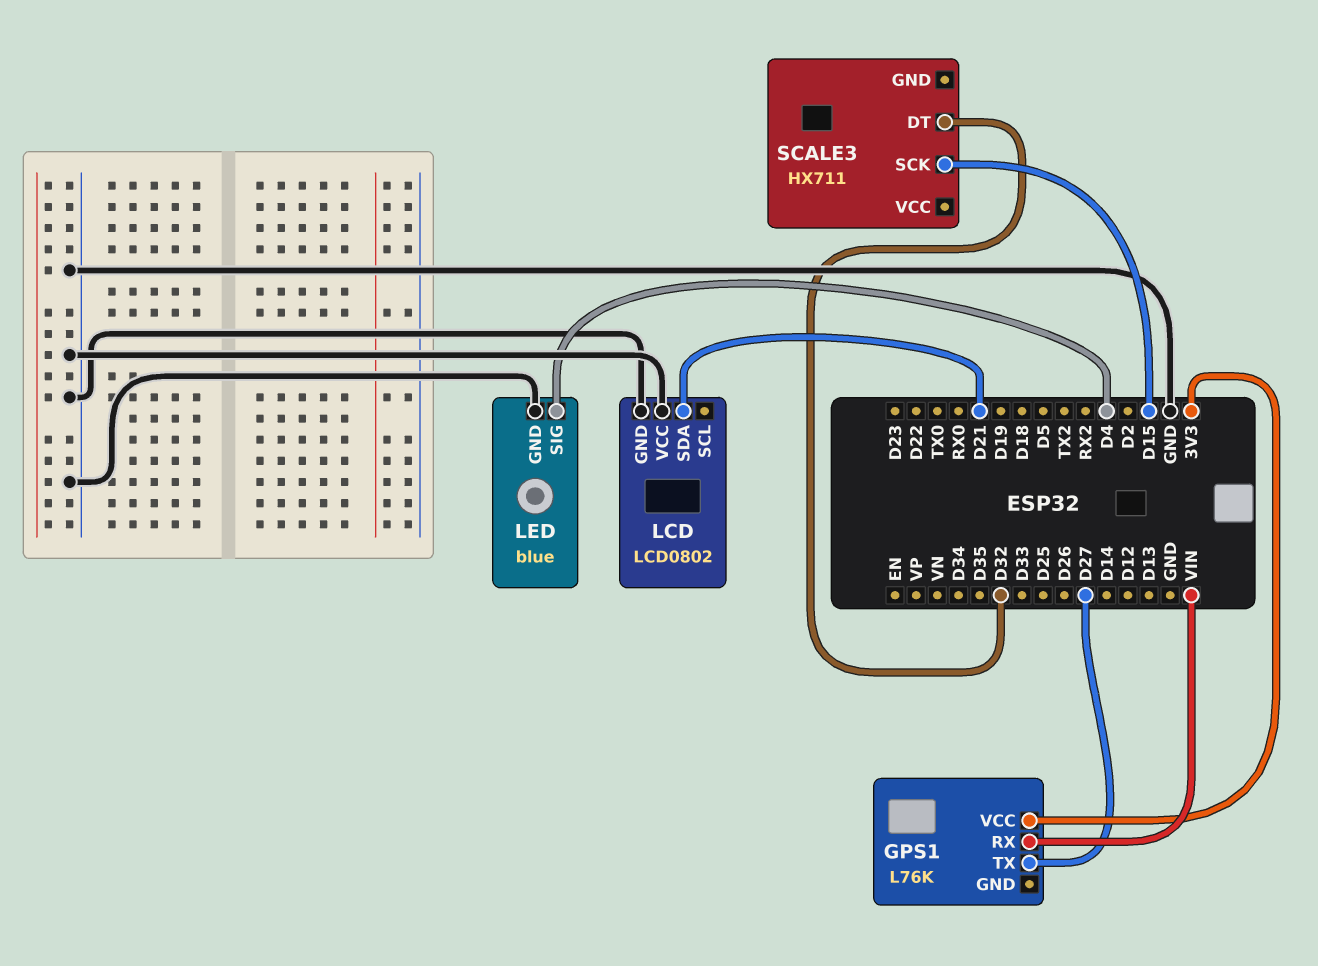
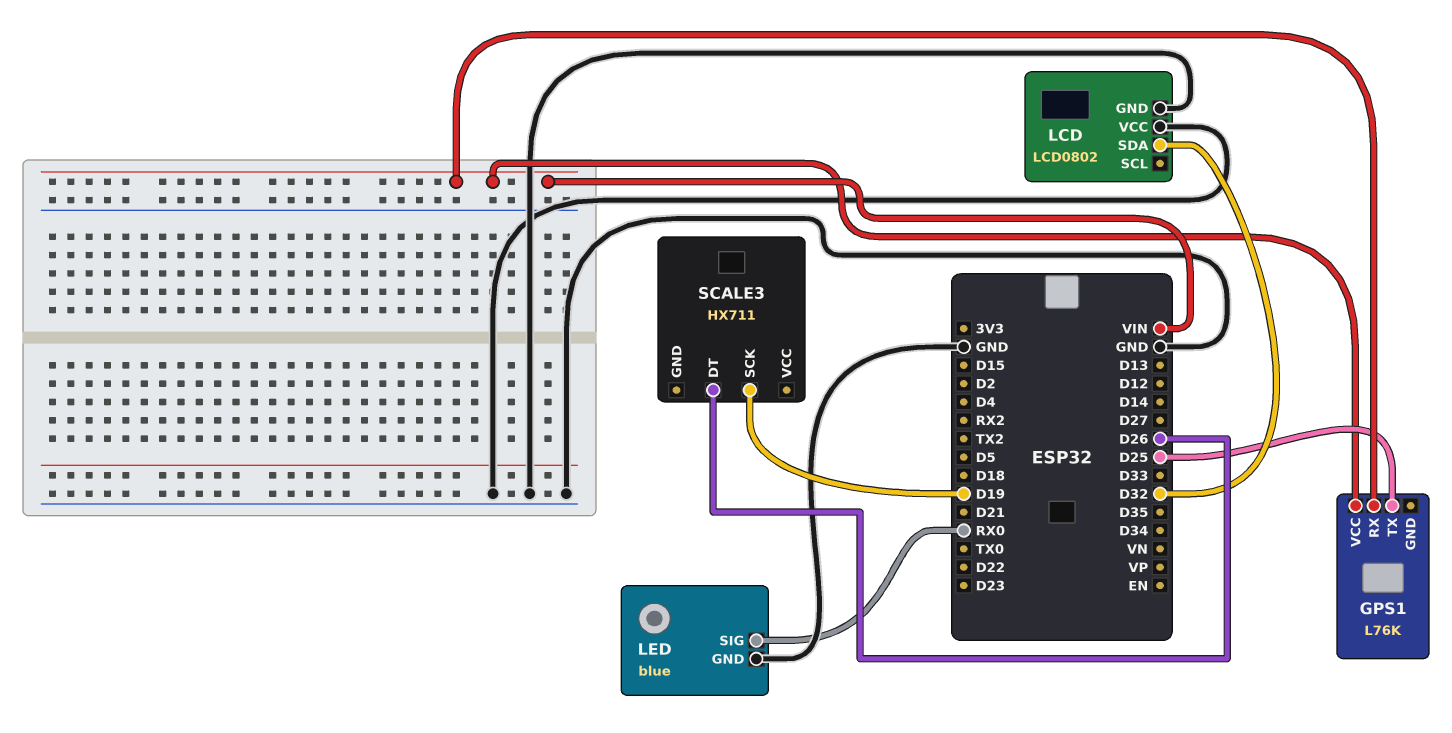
GPS1 pin TX: D27 -> D25
GPS1 pin VCC: 3V3 -> VIN
LCD pin SDA: D21 -> D32
LED pin SIG: D4 -> RX0
SCALE3 pin DT: D32 -> D26
SCALE3 pin SCK: D15 -> D19

